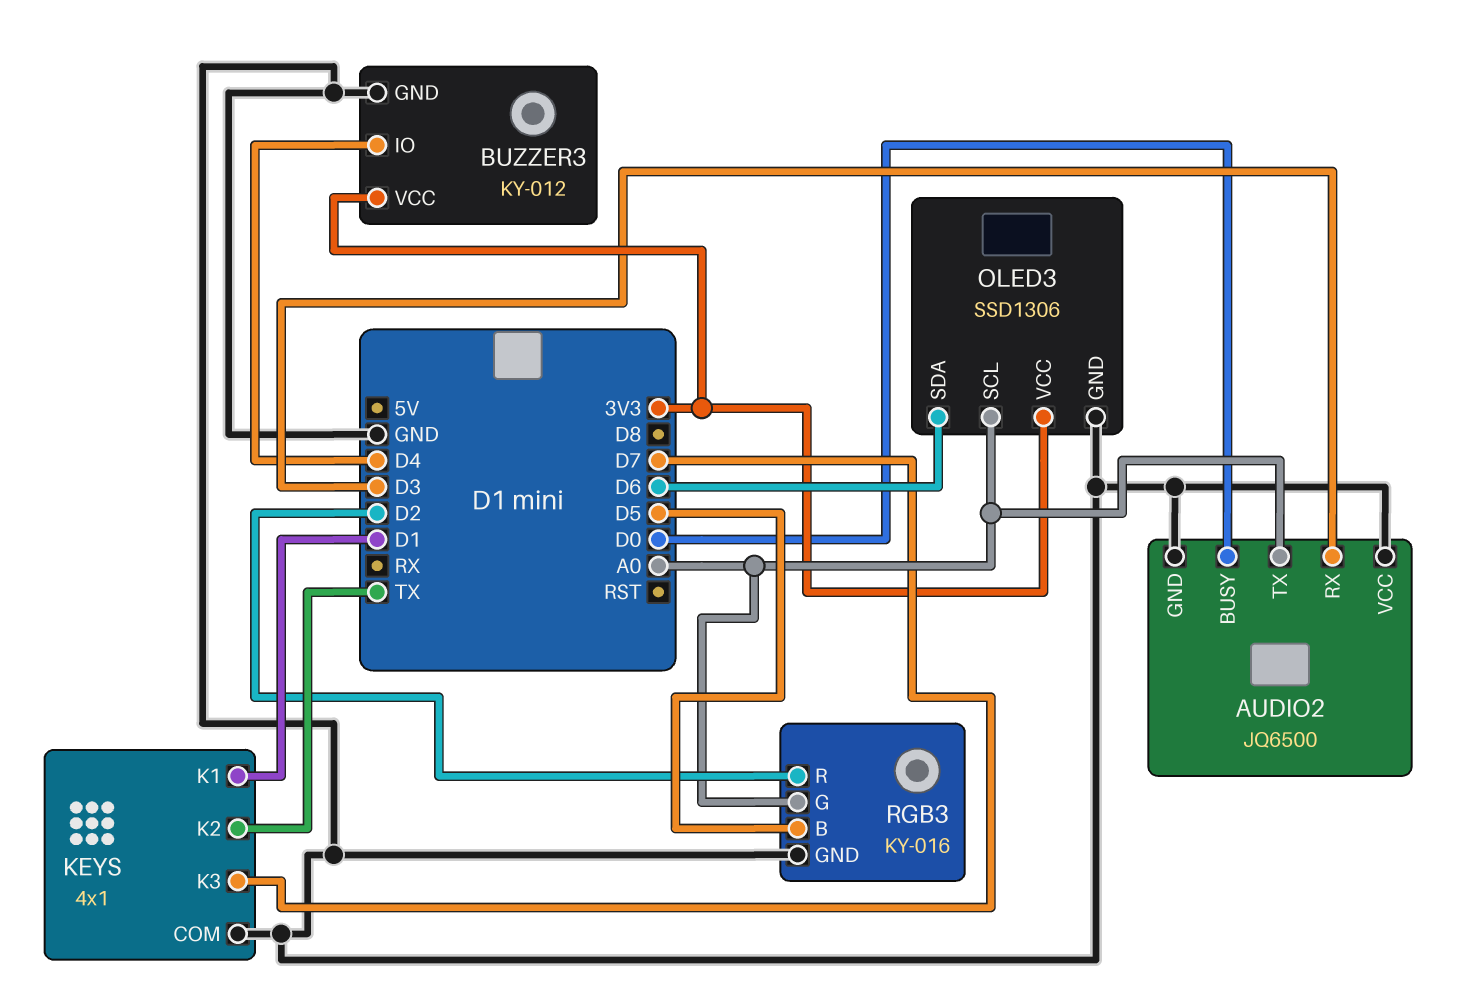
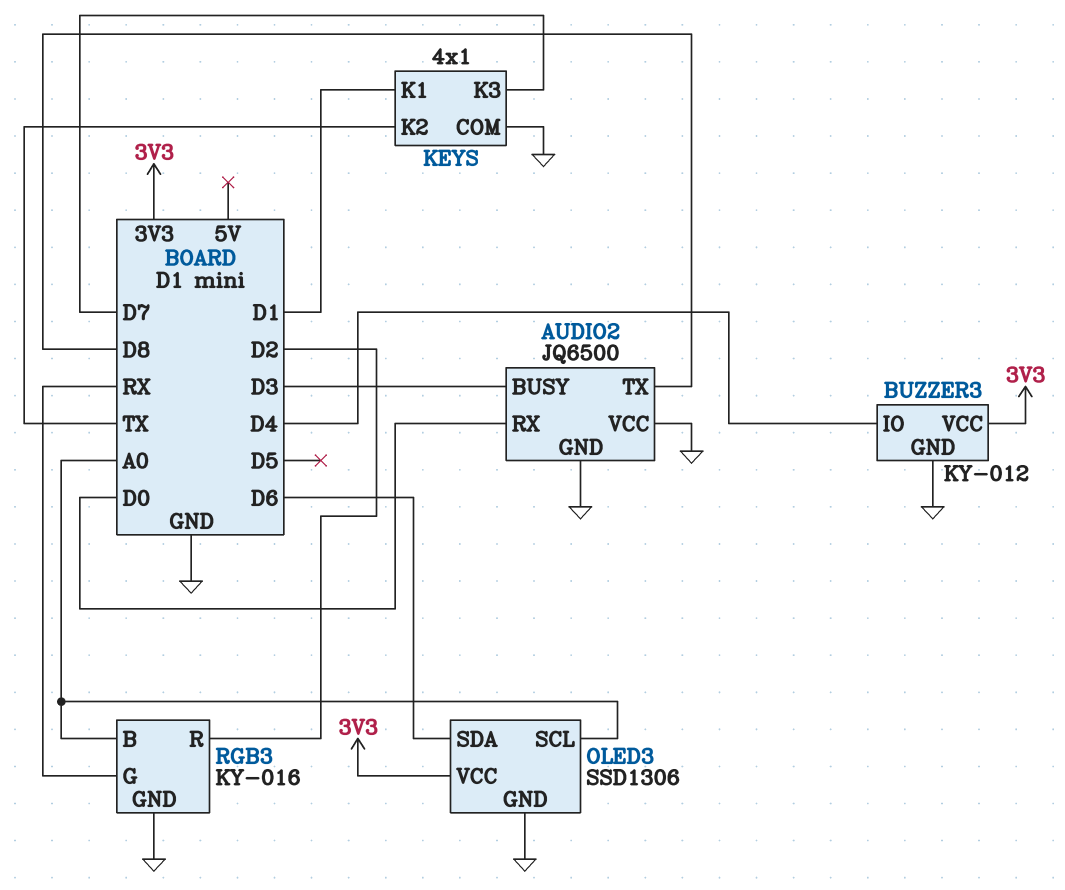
AUDIO2 pin BUSY: D0 -> D3
AUDIO2 pin RX: D3 -> D0
AUDIO2 pin TX: A0 -> D8
RGB3 pin B: D5 -> A0
RGB3 pin G: A0 -> RX

